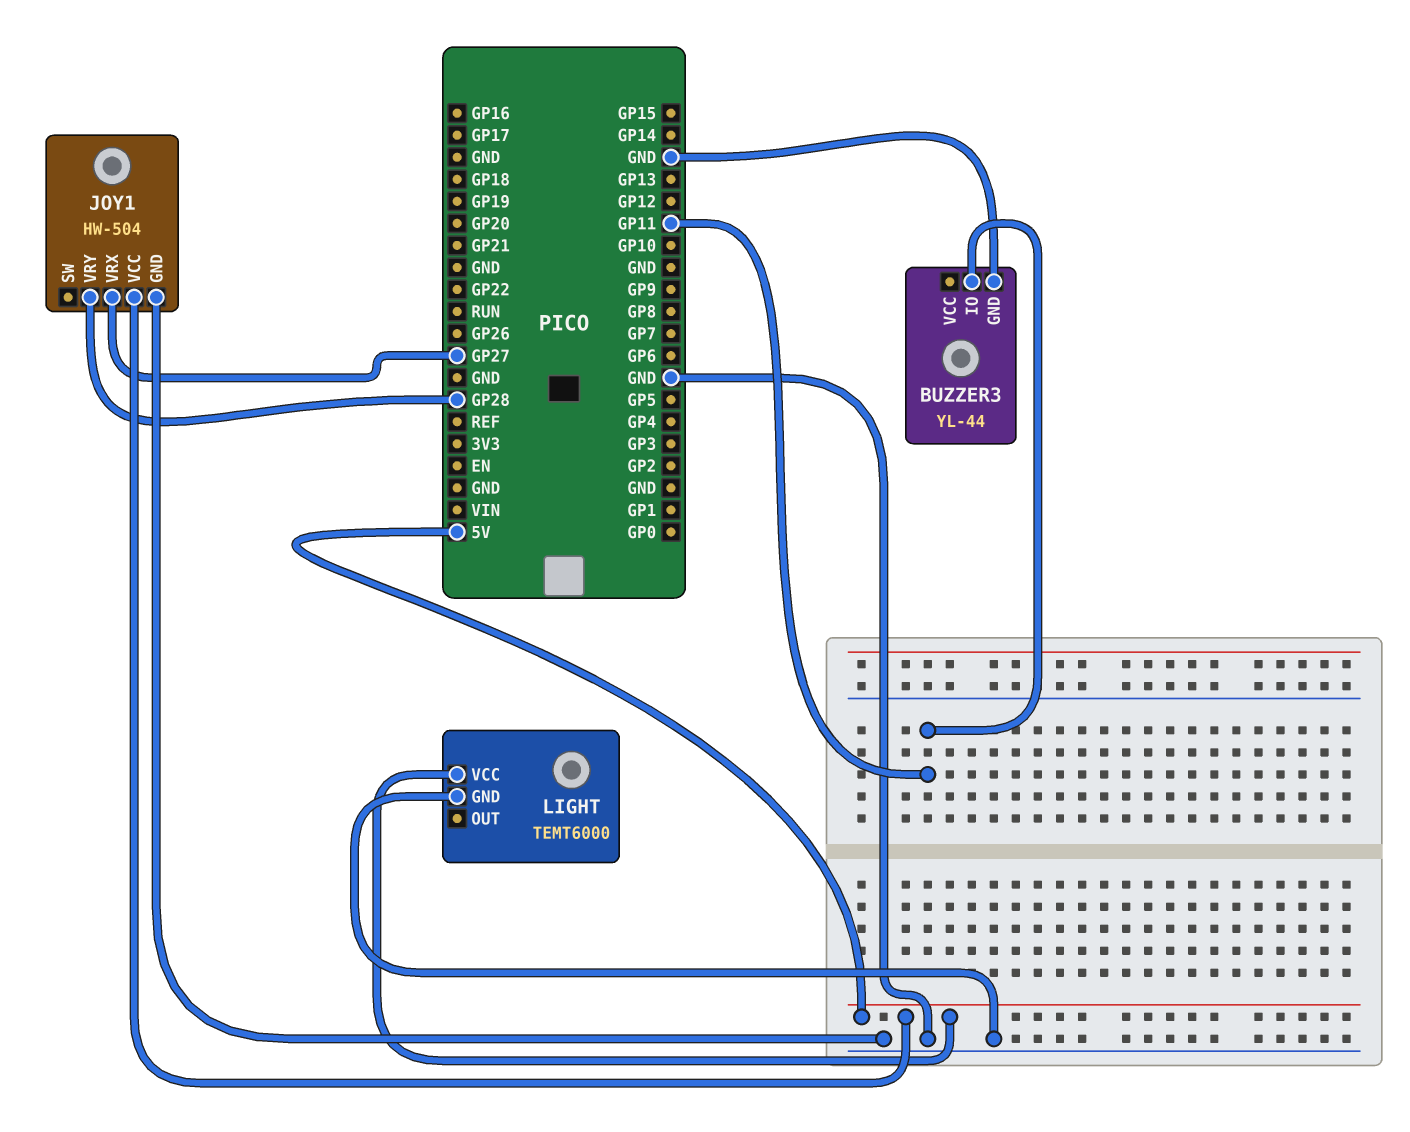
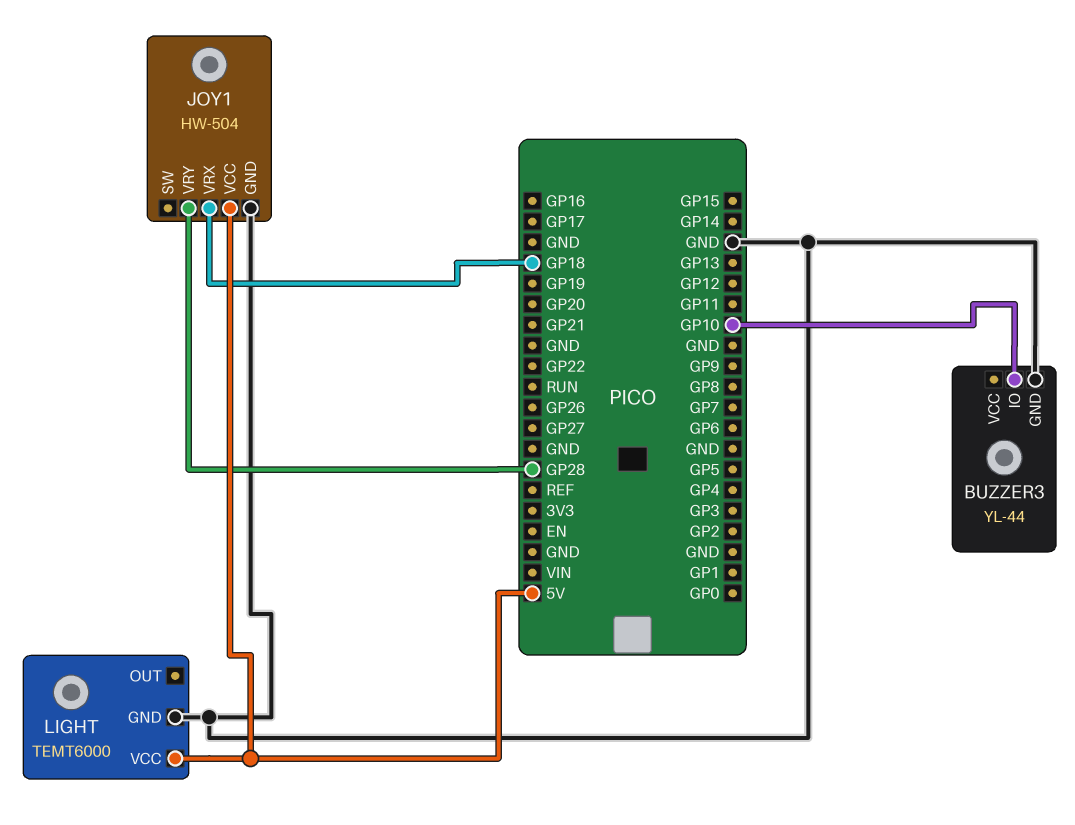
BUZZER3 pin IO: GP11 -> GP10
JOY1 pin VRX: GP27 -> GP18

